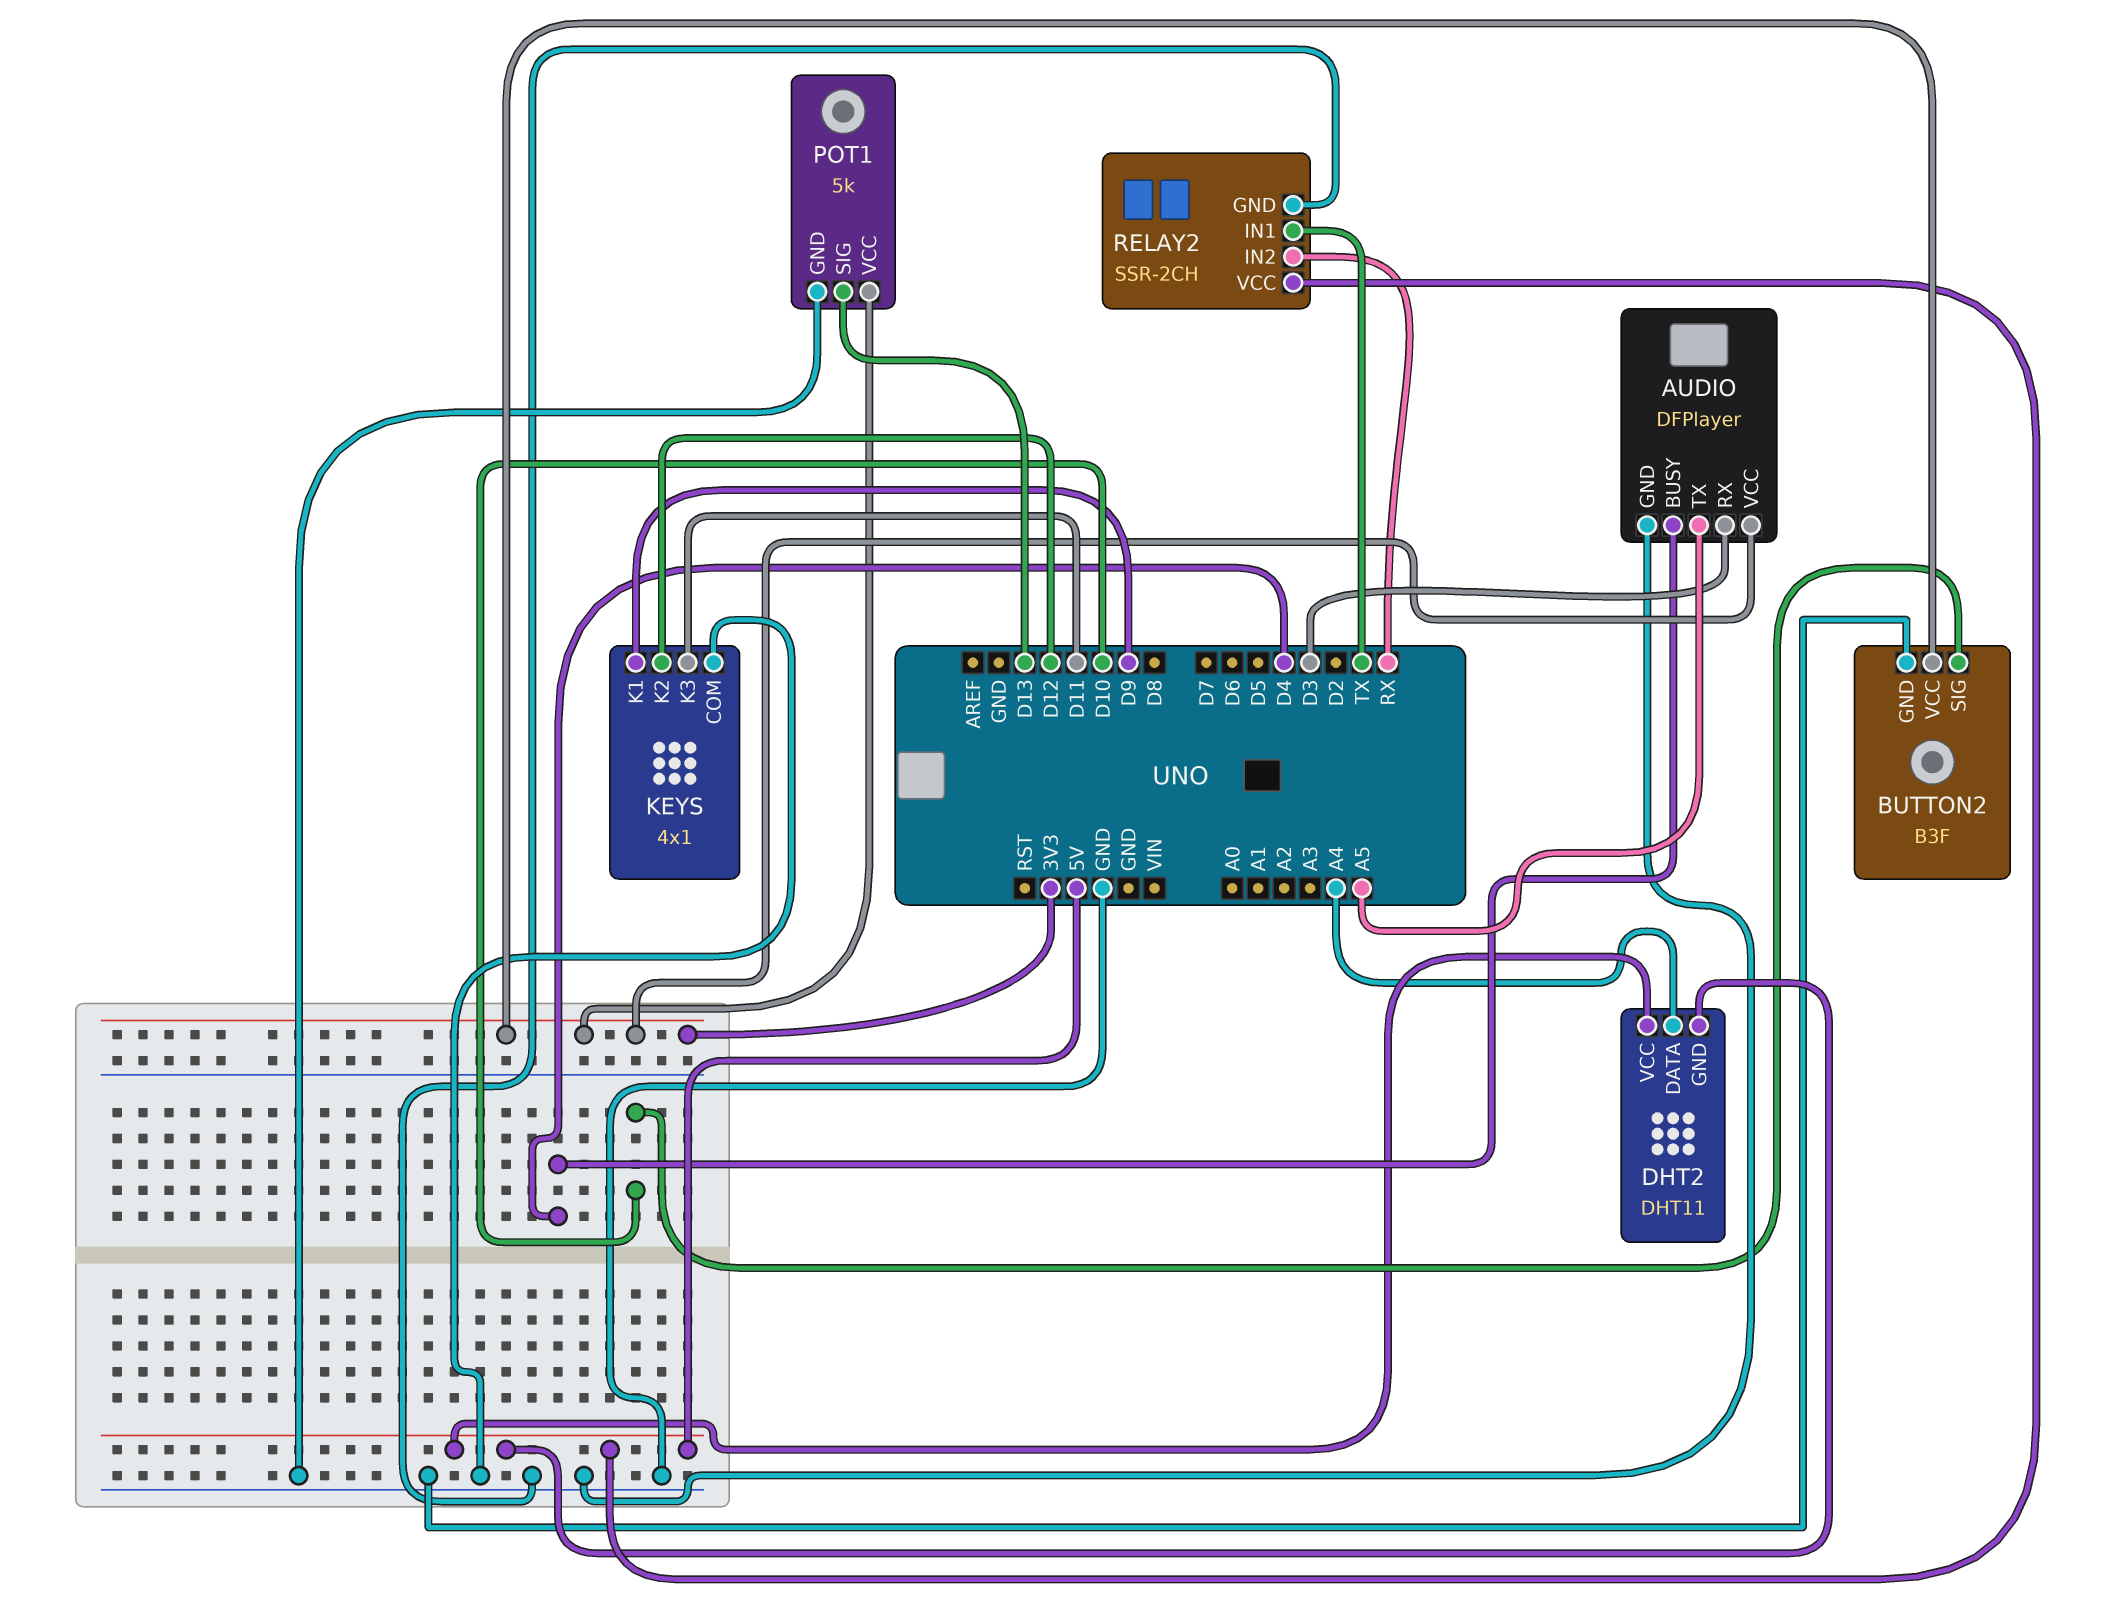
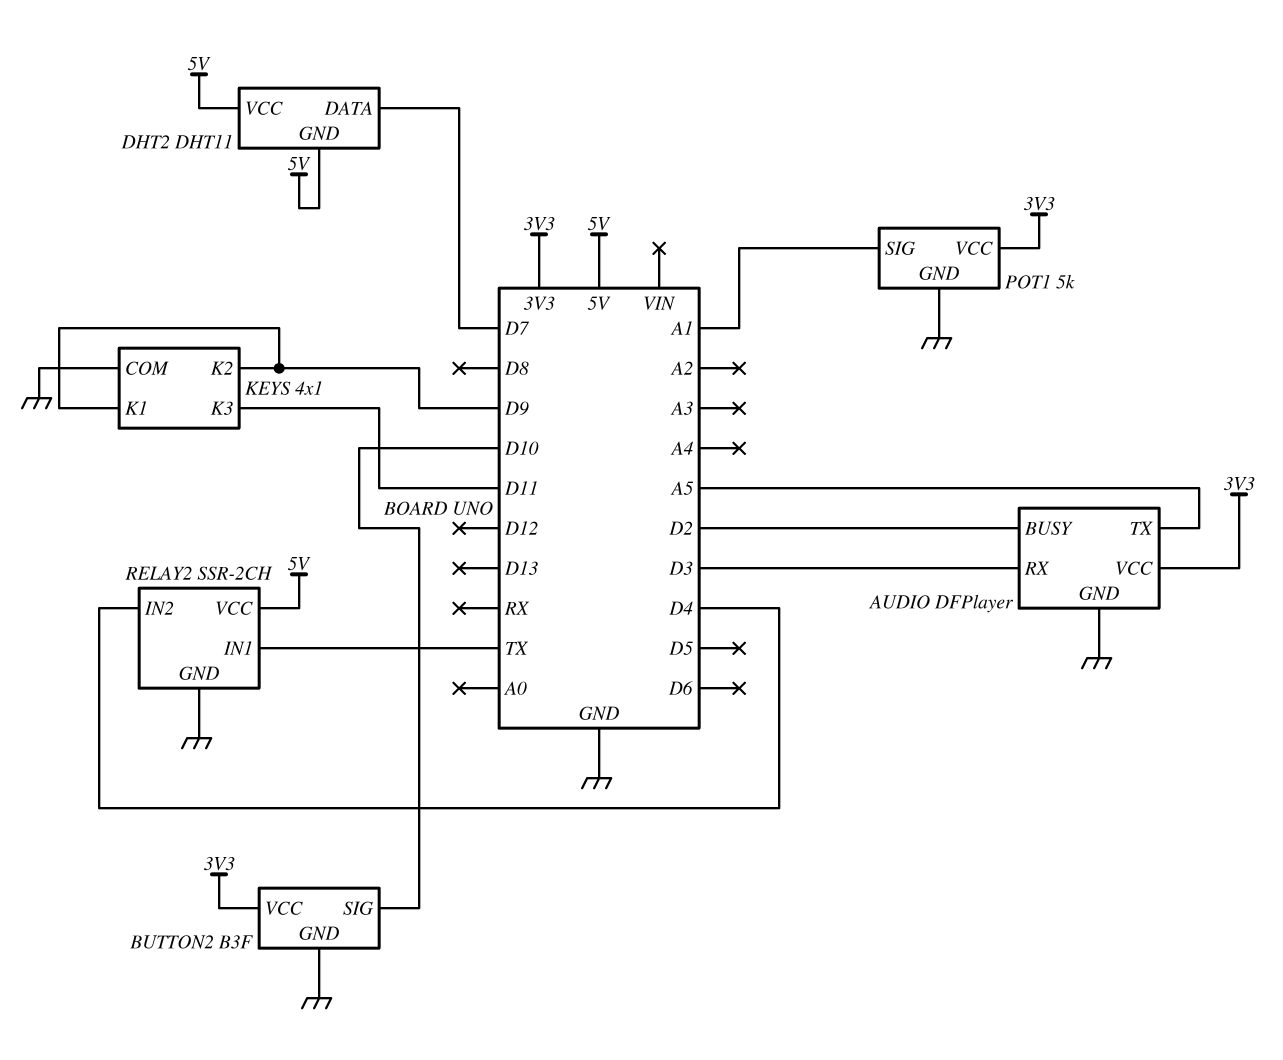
AUDIO pin BUSY: D4 -> D2
DHT2 pin DATA: A4 -> D7
KEYS pin K2: D12 -> D9
POT1 pin SIG: D13 -> A1
RELAY2 pin IN2: RX -> D4

